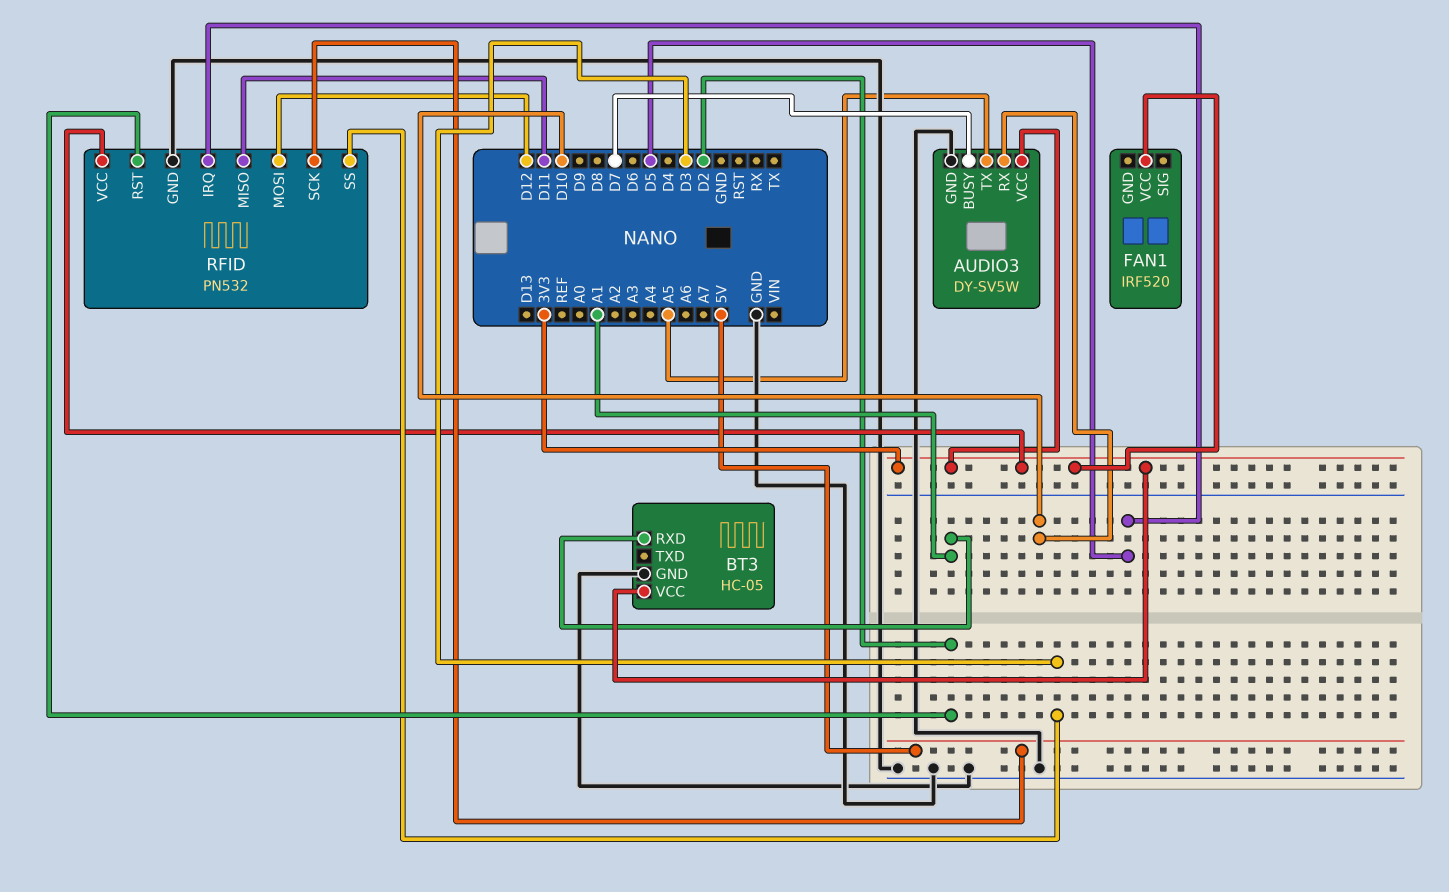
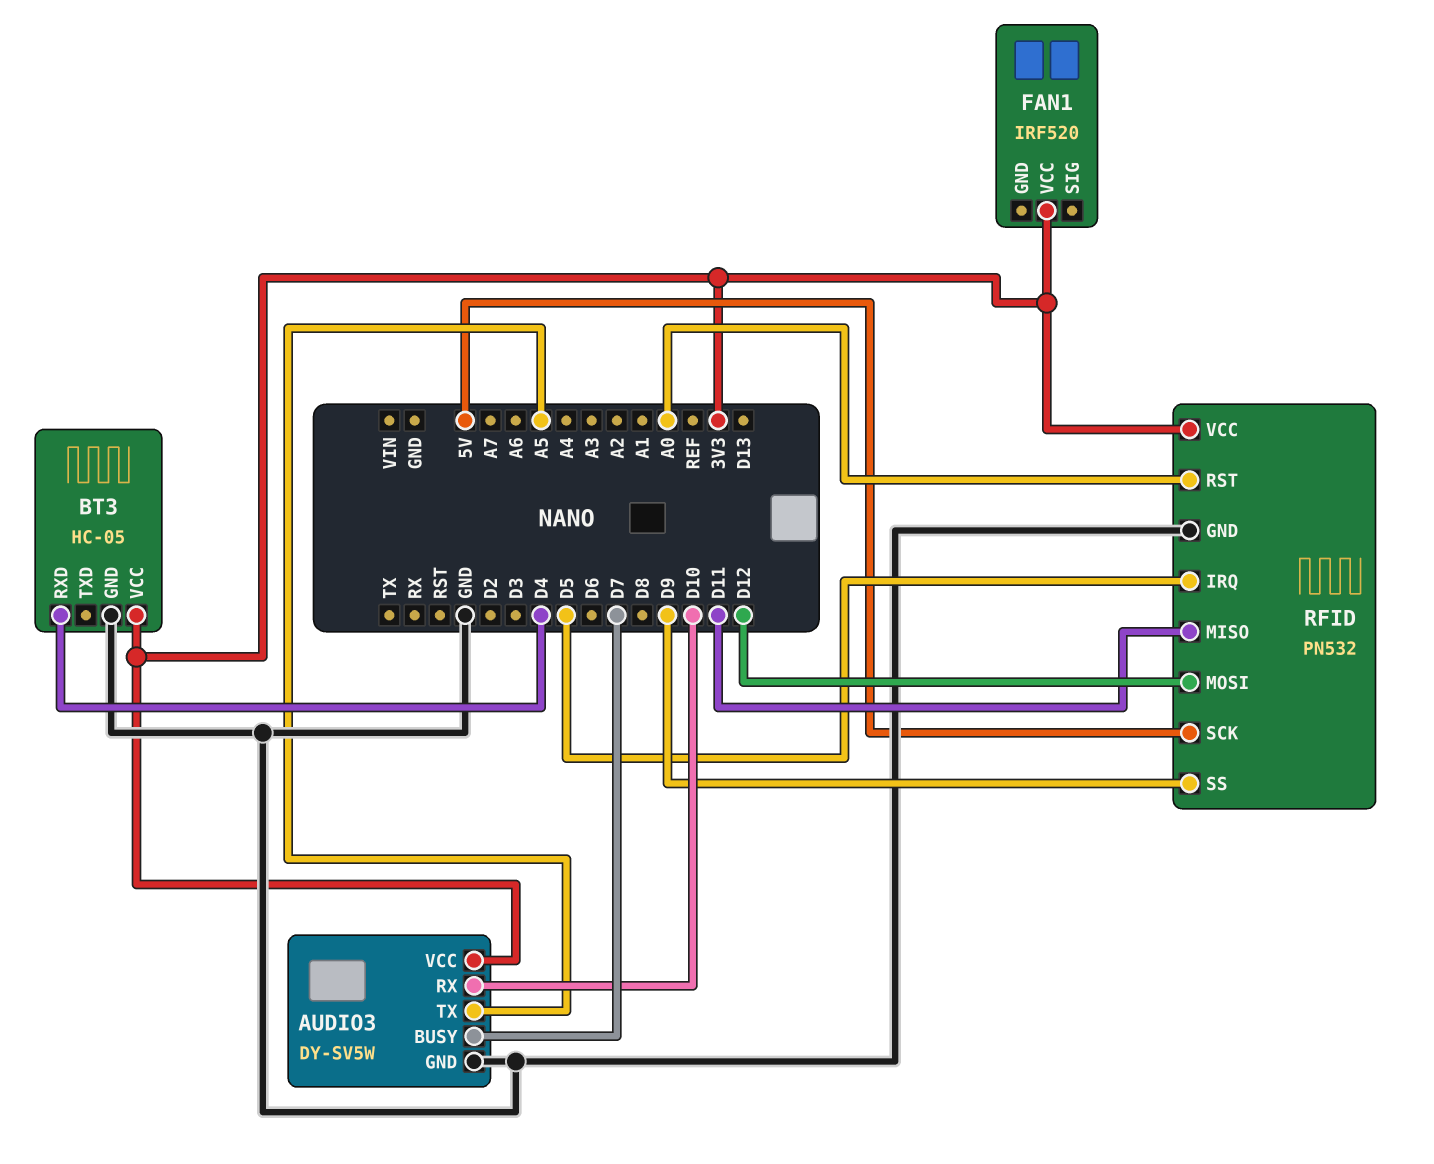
BT3 pin RXD: A1 -> D4
RFID pin RST: D2 -> A0
RFID pin SS: D3 -> D9

